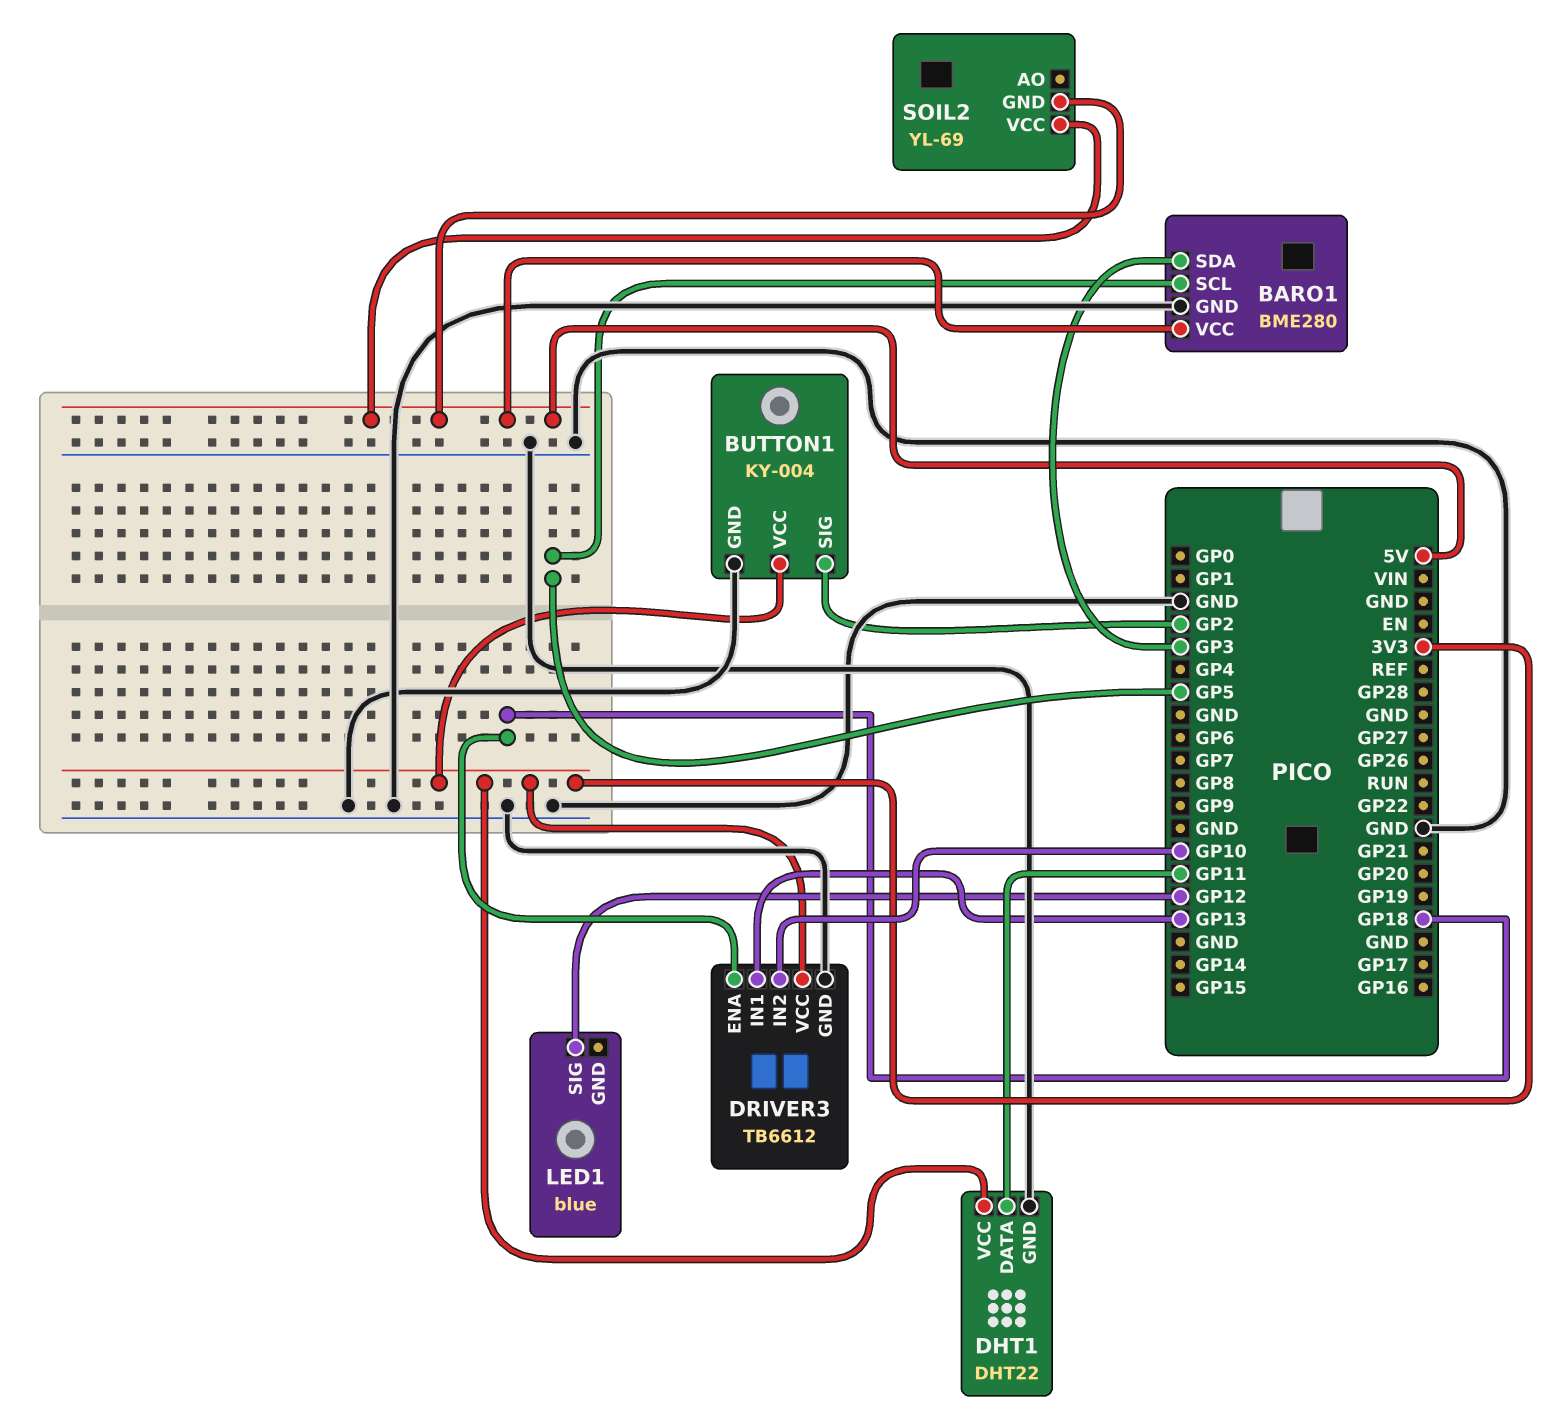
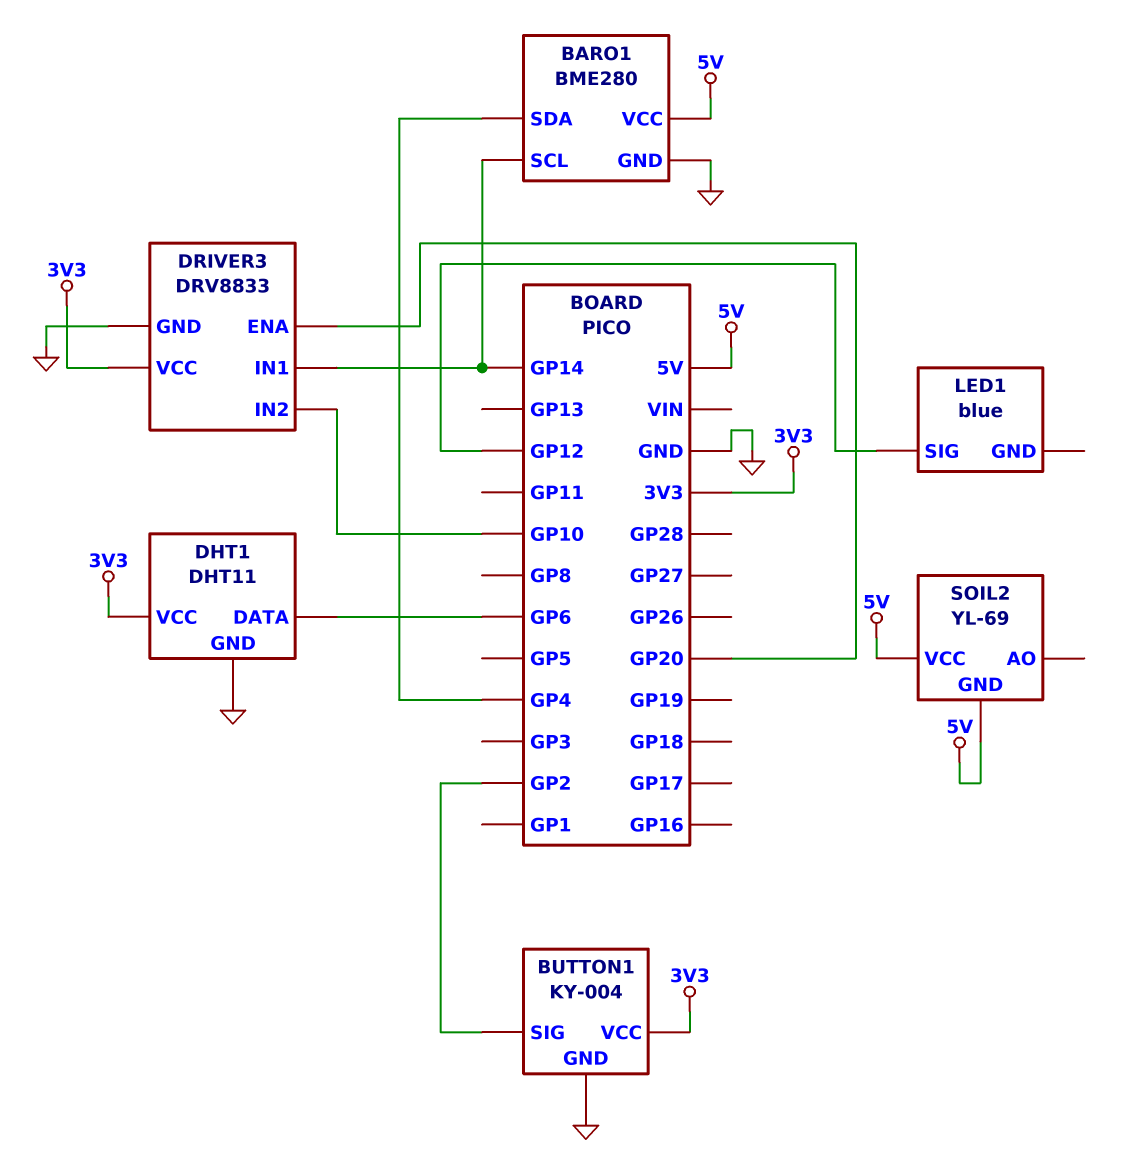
BARO1 pin SCL: GP5 -> GP14
BARO1 pin SDA: GP3 -> GP4
DHT1: DHT22 -> DHT11
DHT1 pin DATA: GP11 -> GP6
DRIVER3: TB6612 -> DRV8833
DRIVER3 pin ENA: GP18 -> GP20
DRIVER3 pin IN1: GP13 -> GP14

